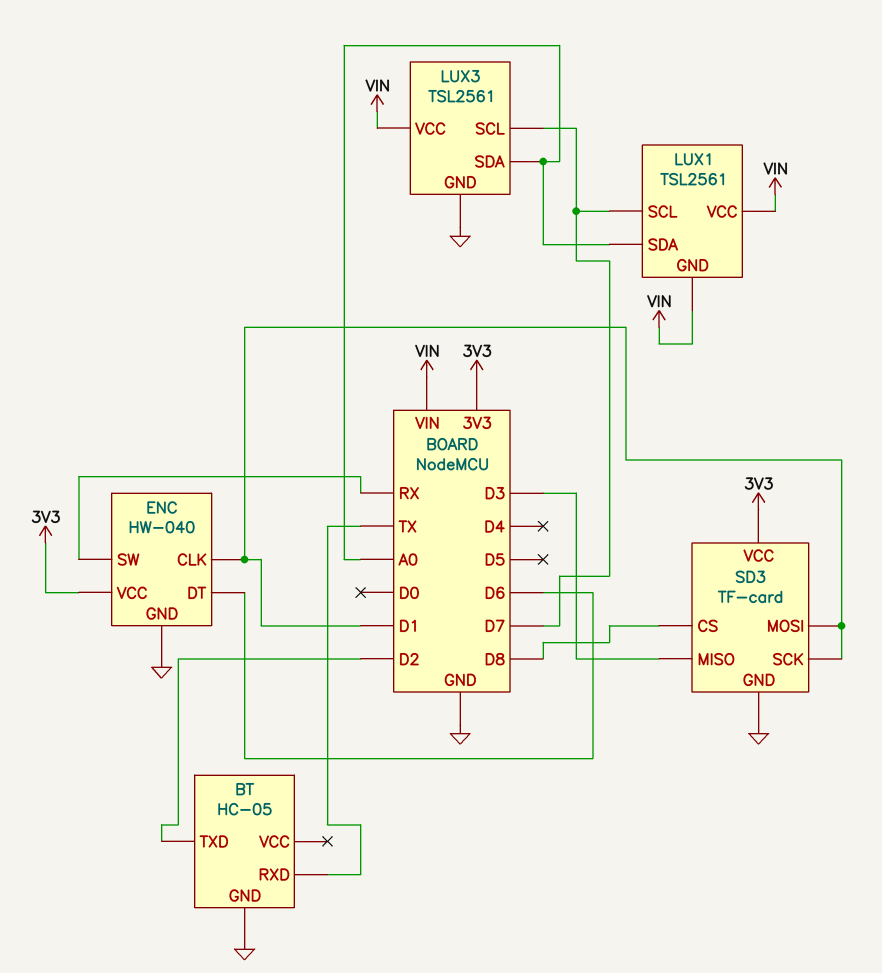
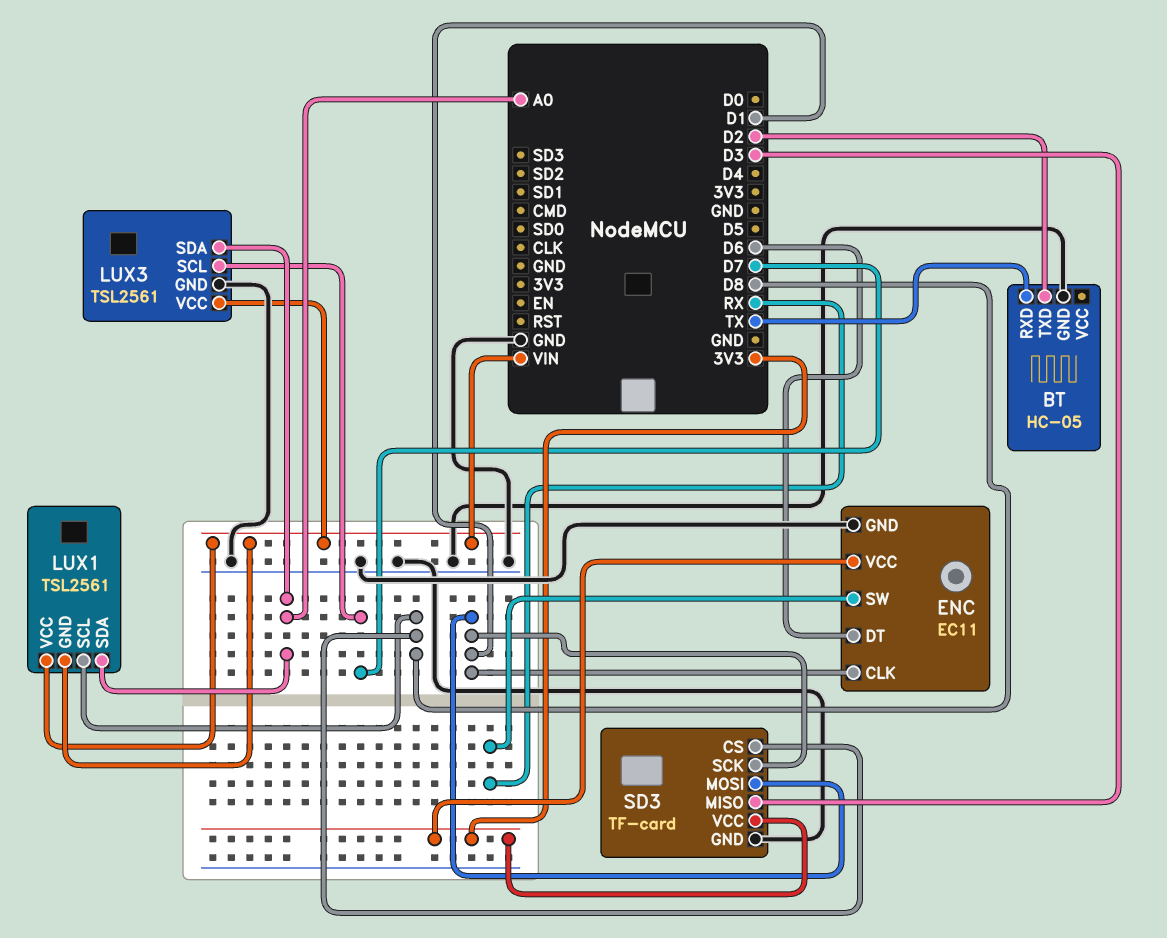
ENC: HW-040 -> EC11
LUX1 pin SCL: D7 -> D8

